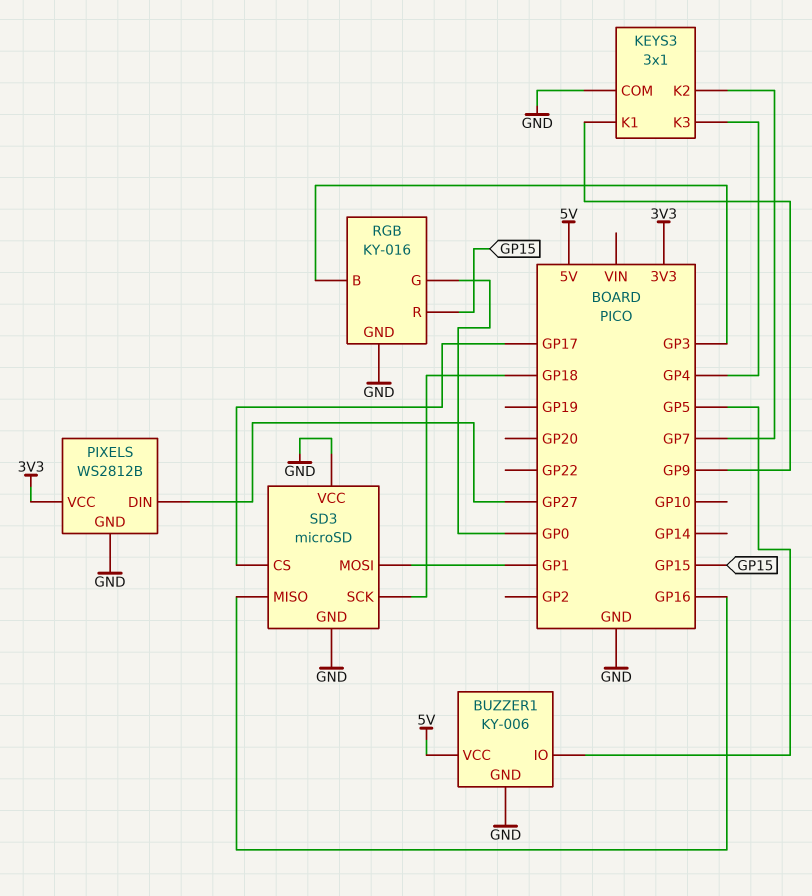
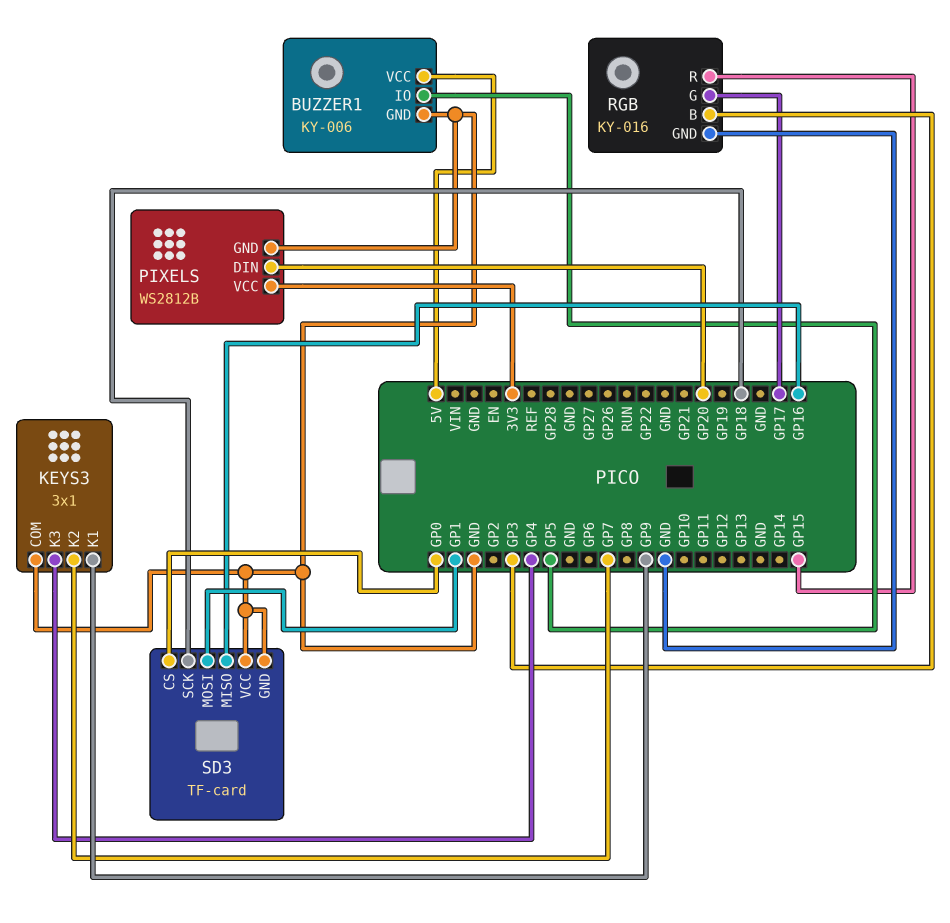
PIXELS pin DIN: GP27 -> GP20
RGB pin G: GP0 -> GP17
SD3: microSD -> TF-card
SD3 pin CS: GP17 -> GP0

